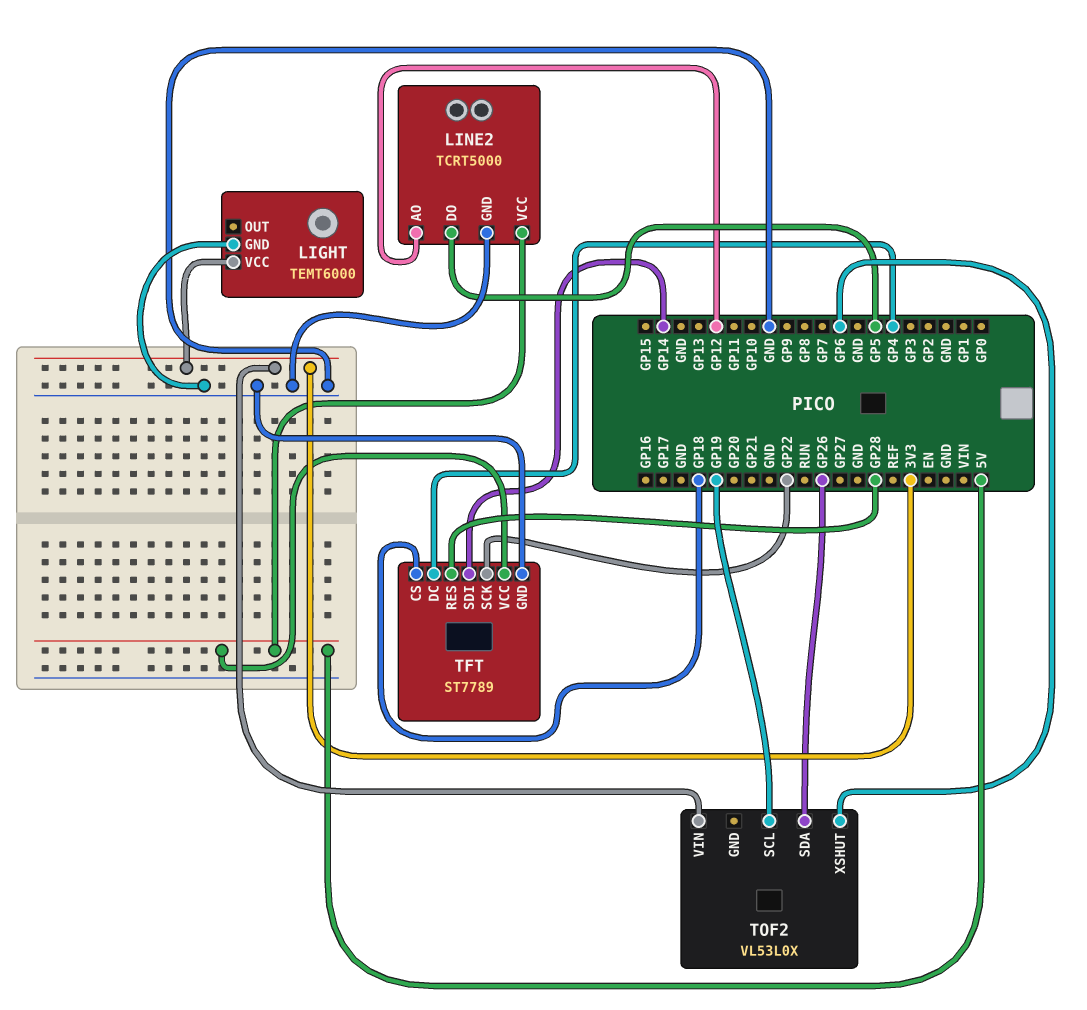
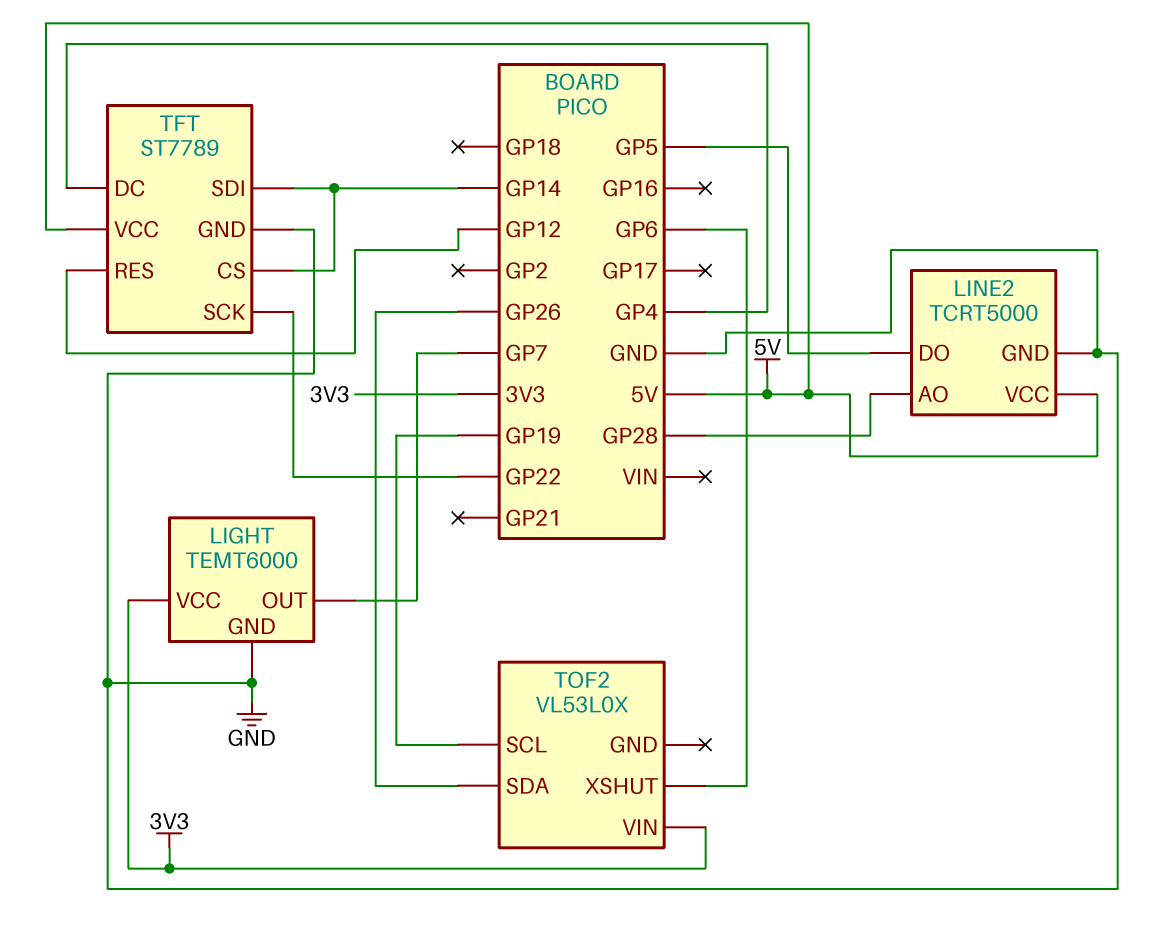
LIGHT pin OUT: none -> GP7
LINE2 pin AO: GP12 -> GP28
TFT pin CS: GP18 -> GP14
TFT pin RES: GP28 -> GP12

